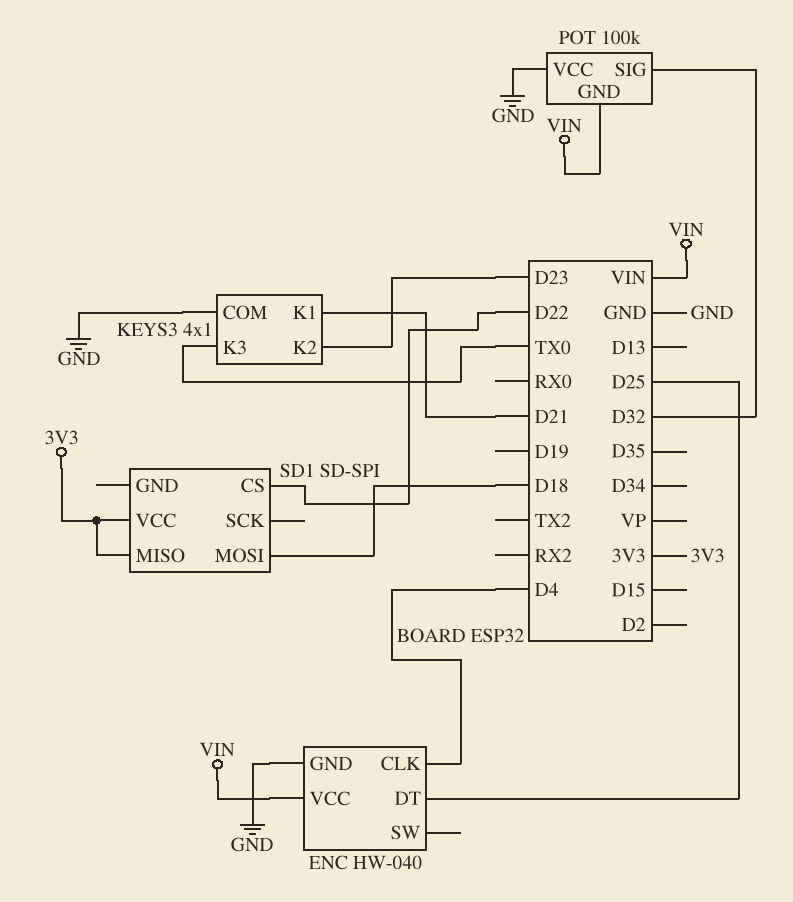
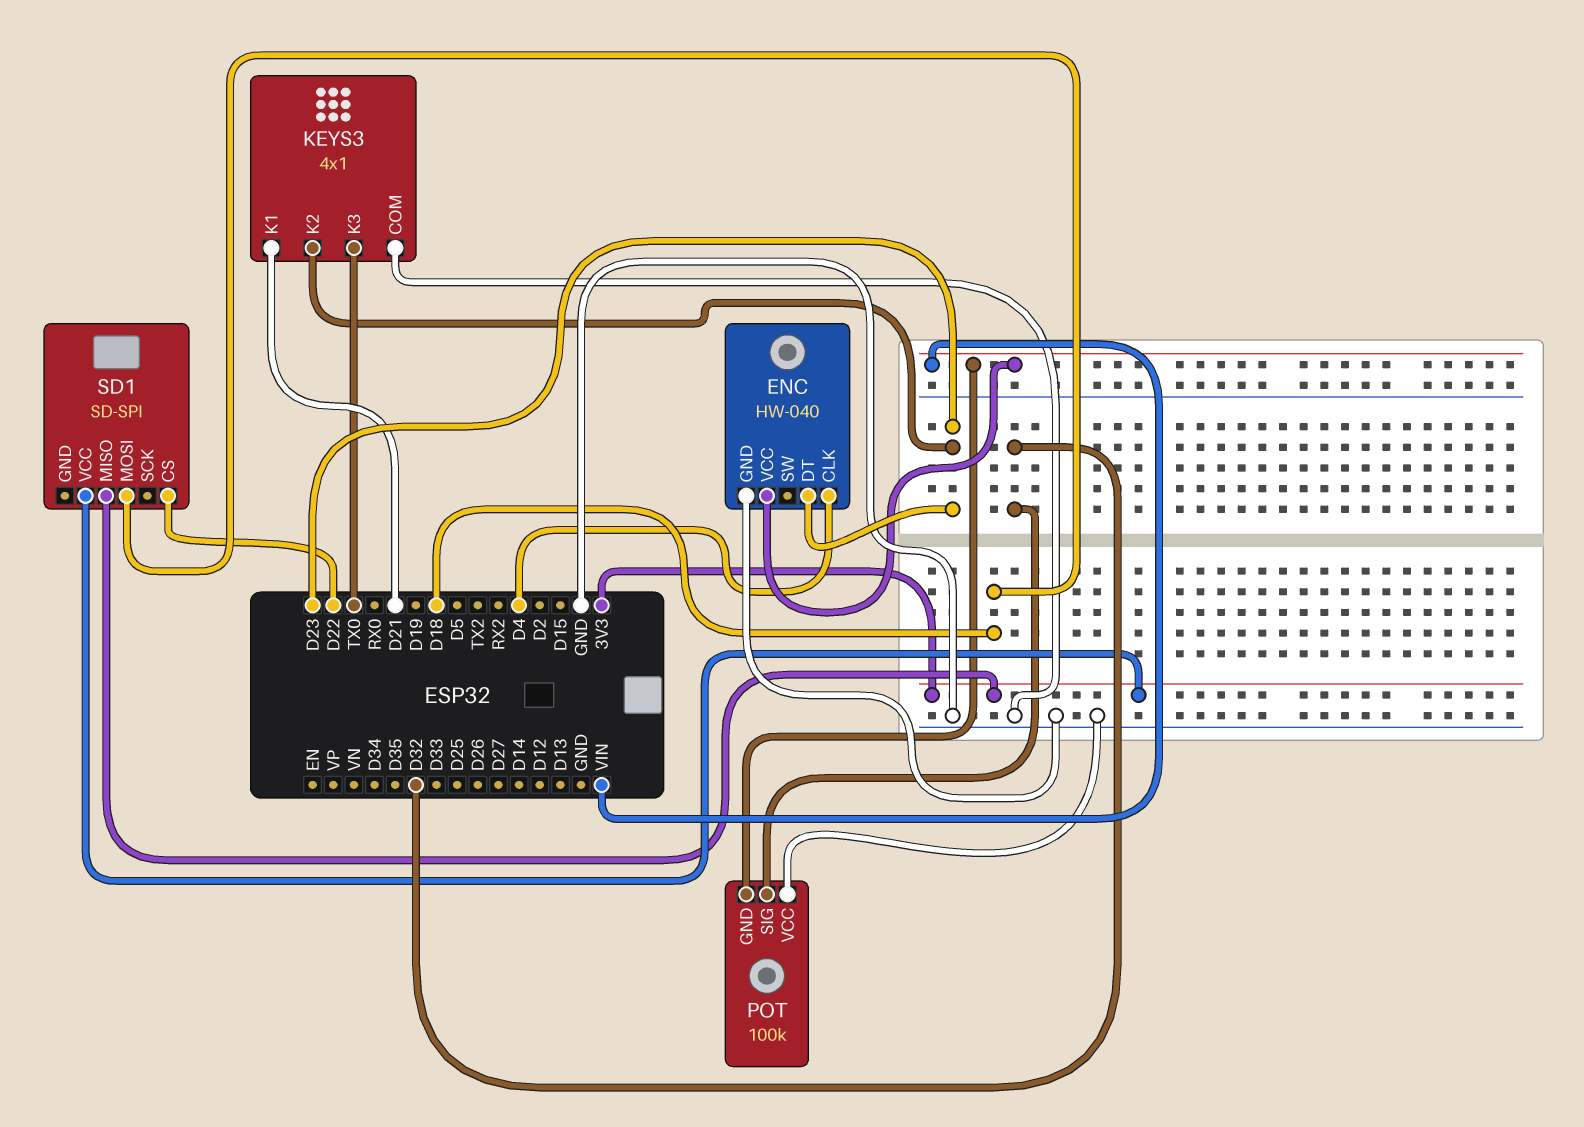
ENC pin DT: D25 -> D23

